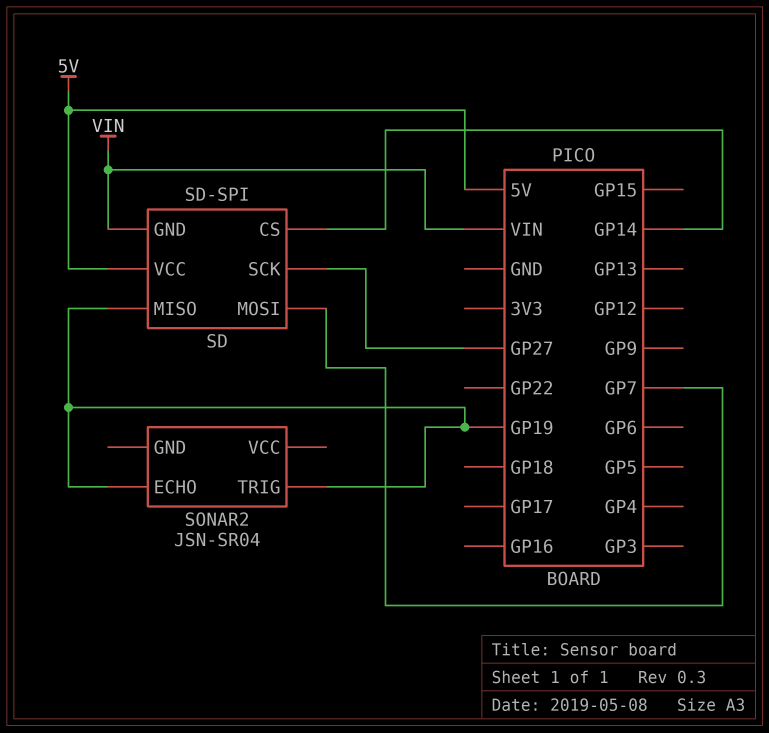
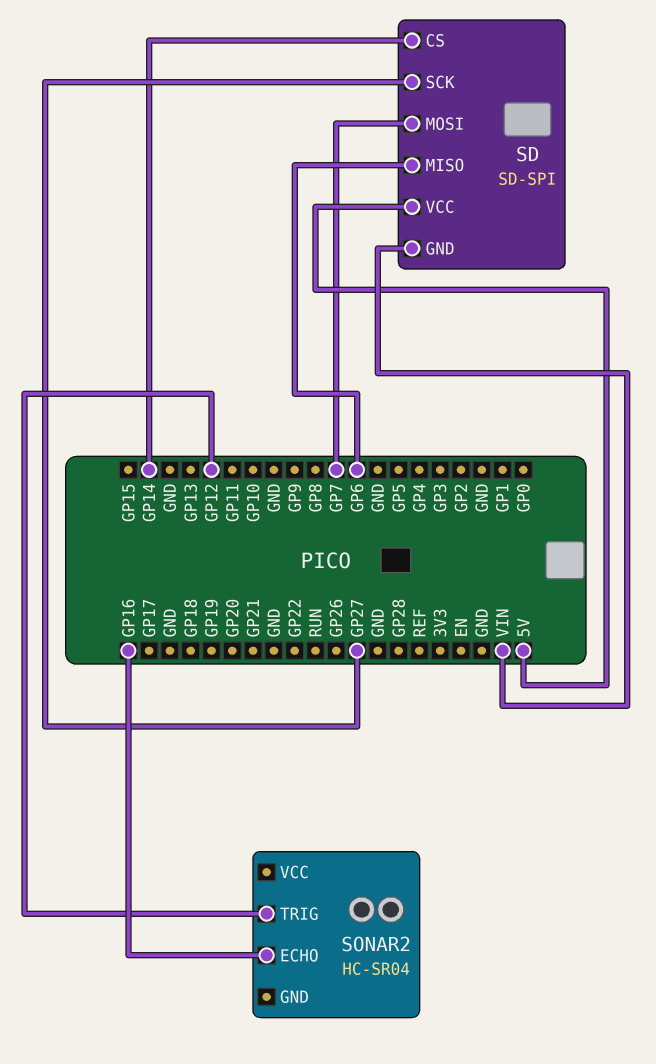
SD pin MISO: GP19 -> GP6
SONAR2: JSN-SR04 -> HC-SR04
SONAR2 pin ECHO: GP19 -> GP16
SONAR2 pin TRIG: GP19 -> GP12

